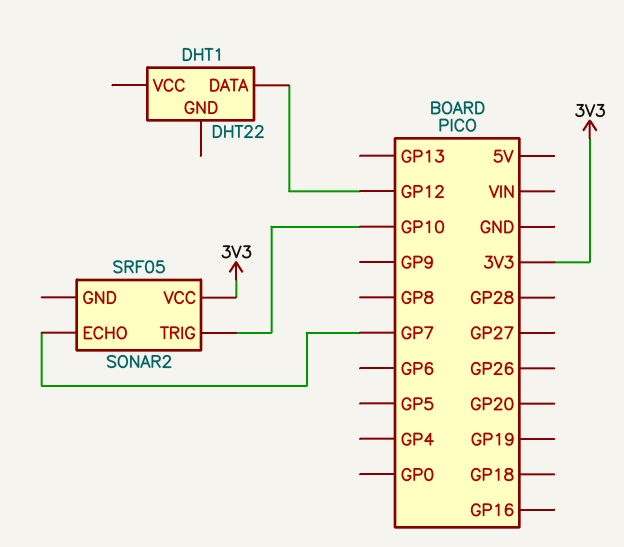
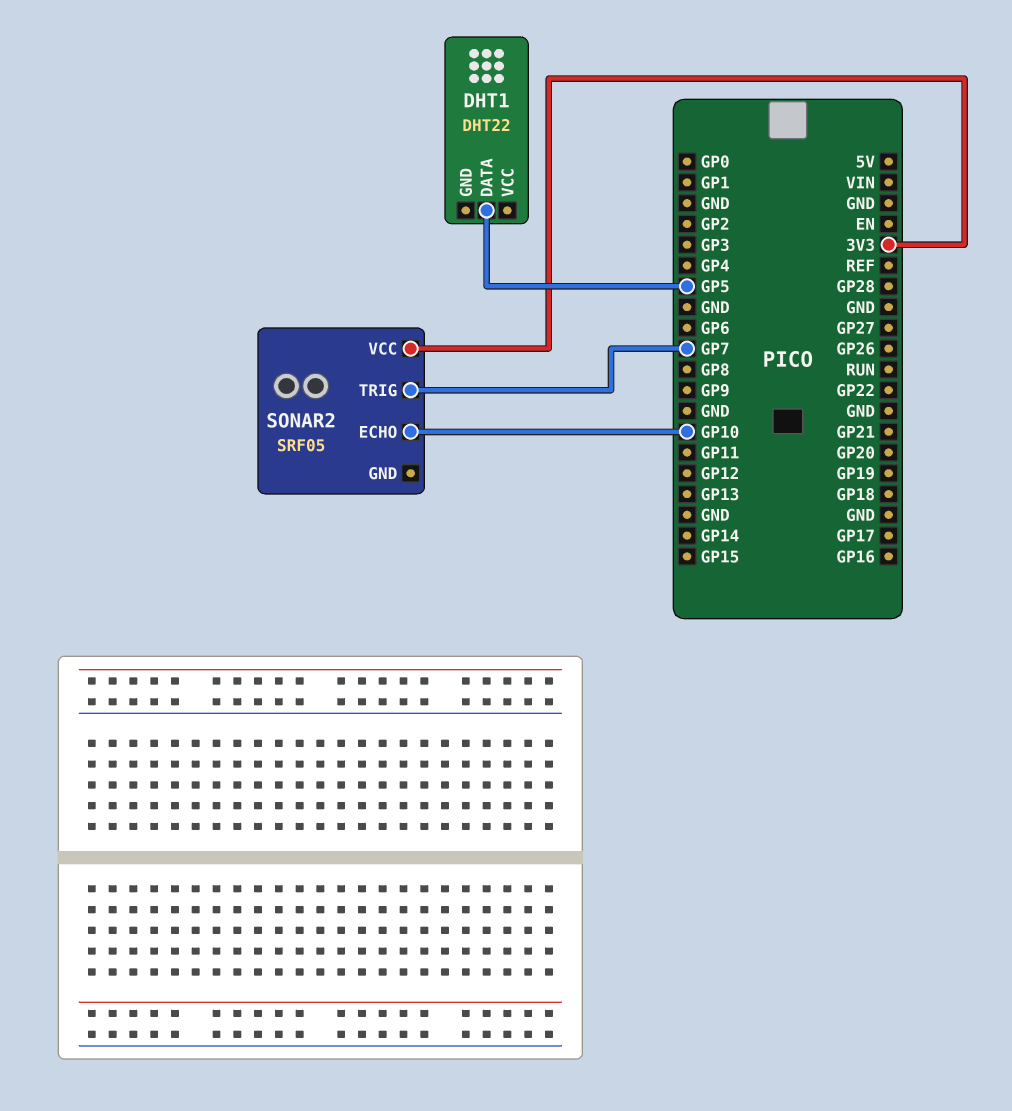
DHT1 pin DATA: GP12 -> GP5
SONAR2 pin ECHO: GP7 -> GP10
SONAR2 pin TRIG: GP10 -> GP7

